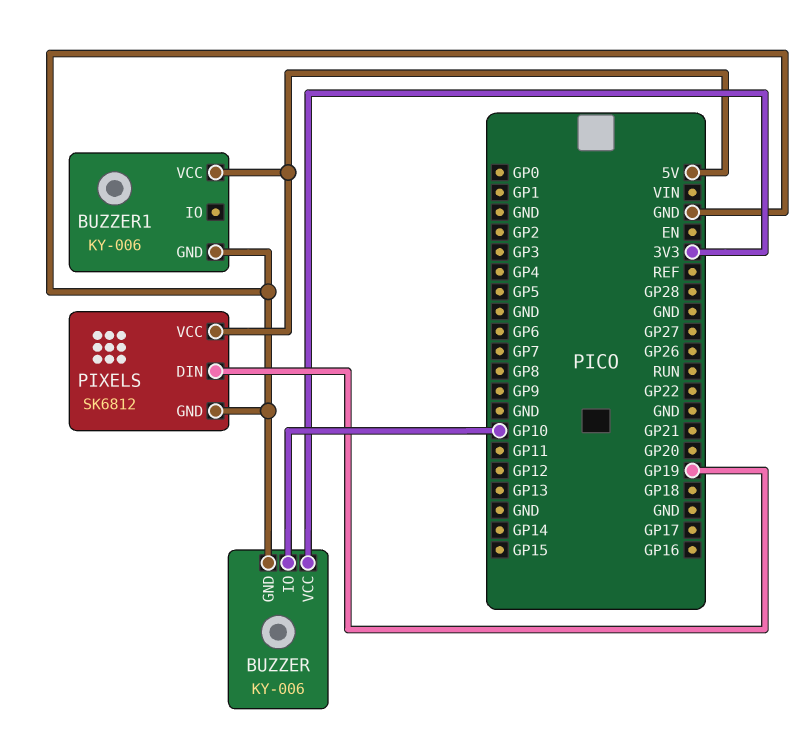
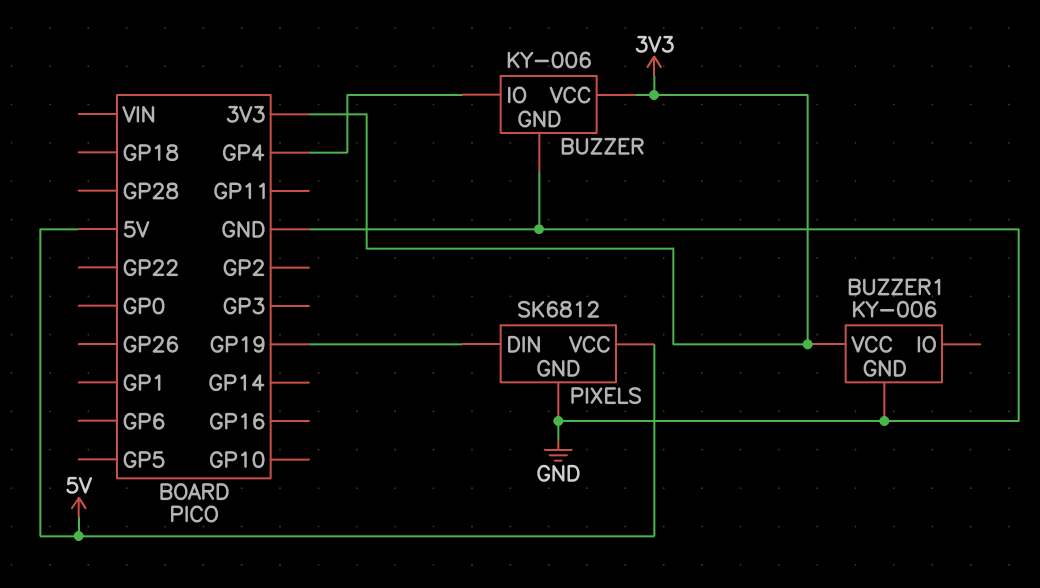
BUZZER pin IO: GP10 -> GP4
BUZZER1 pin VCC: 5V -> 3V3

